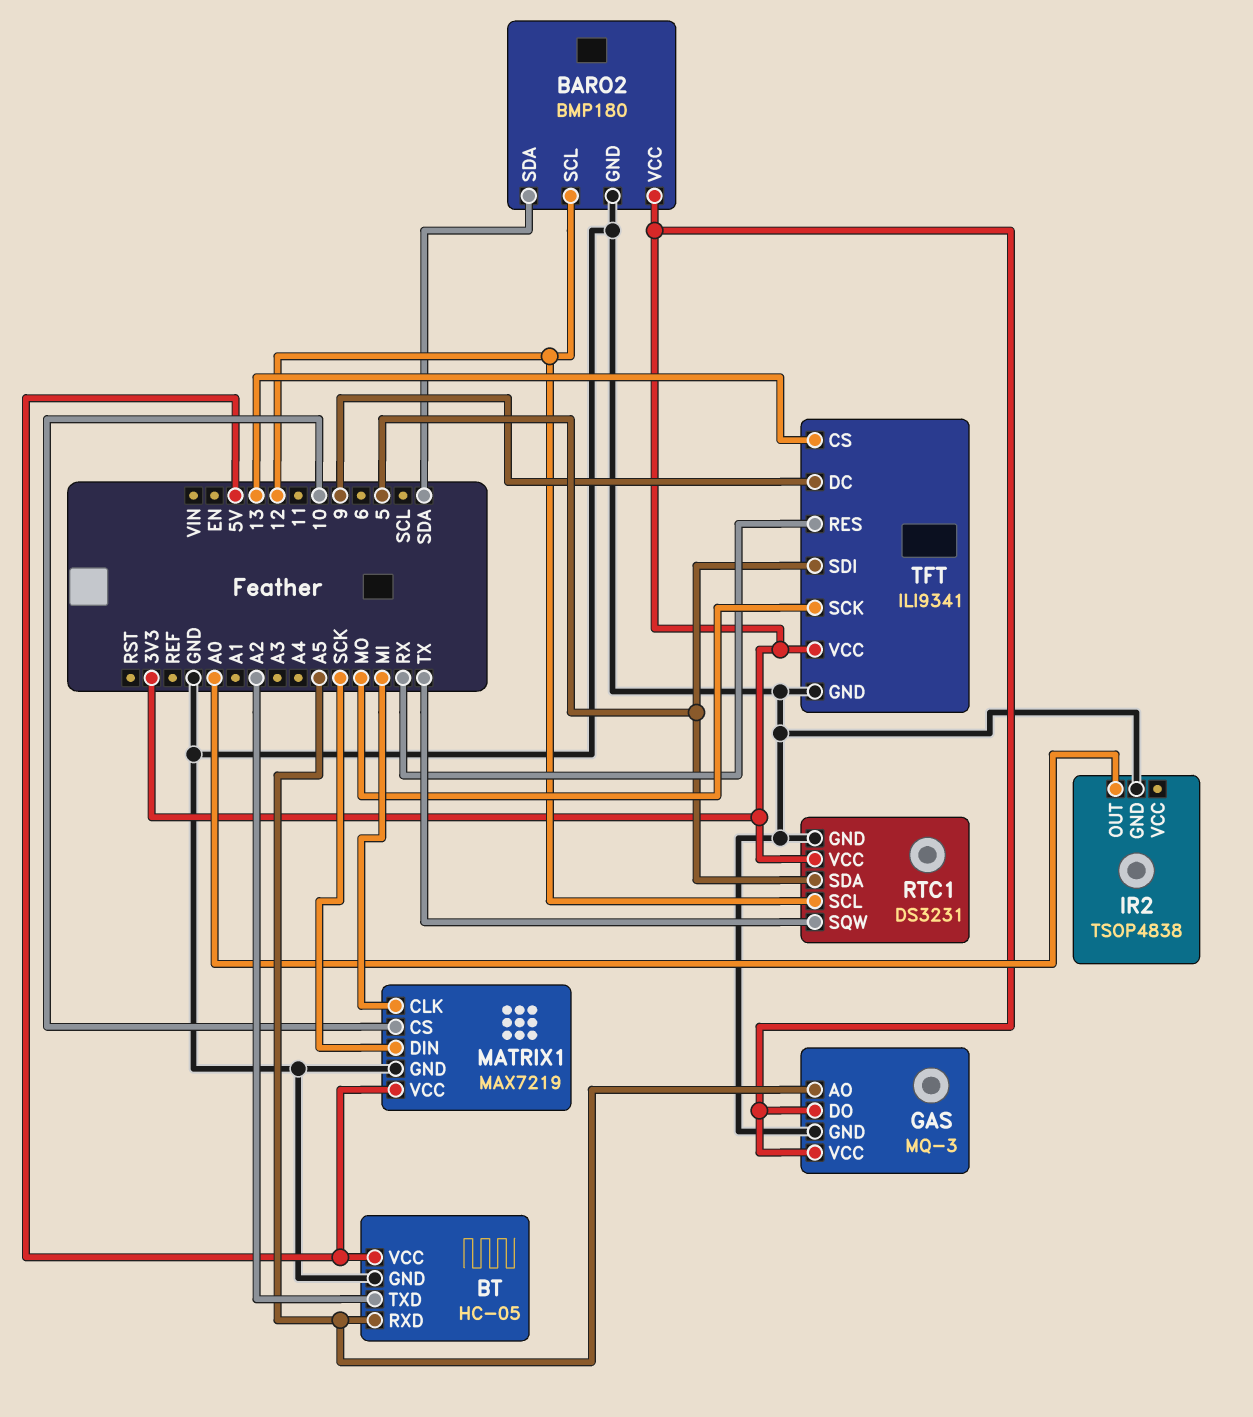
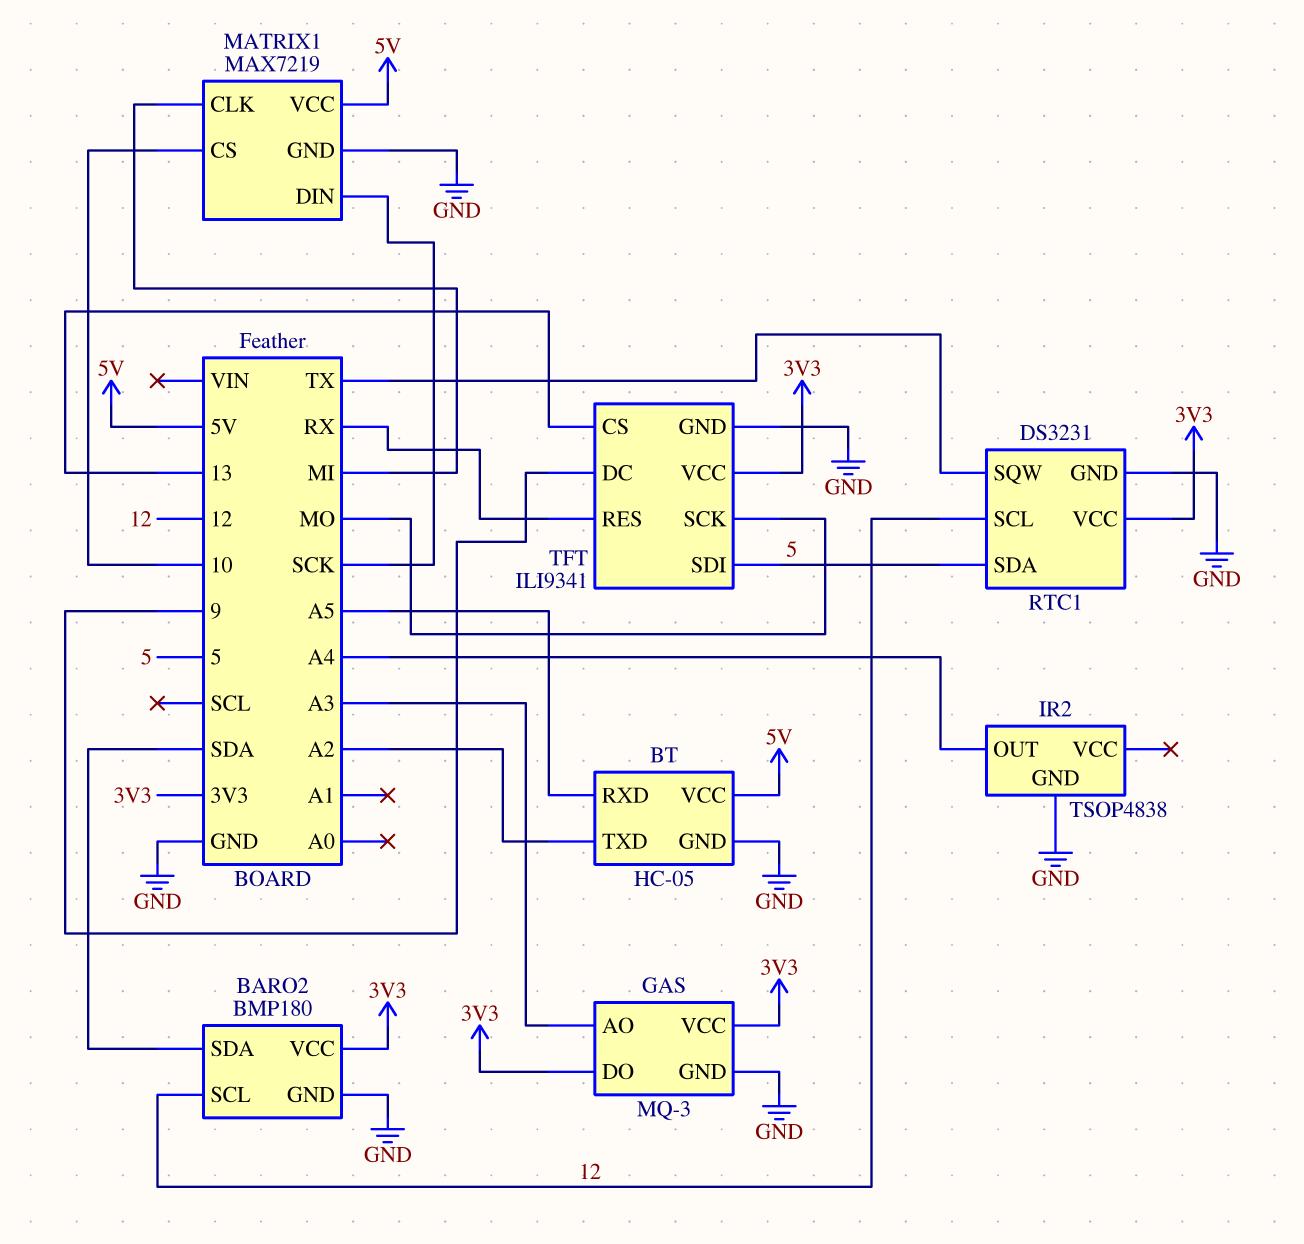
GAS pin AO: A5 -> A3
IR2 pin OUT: A0 -> A4

